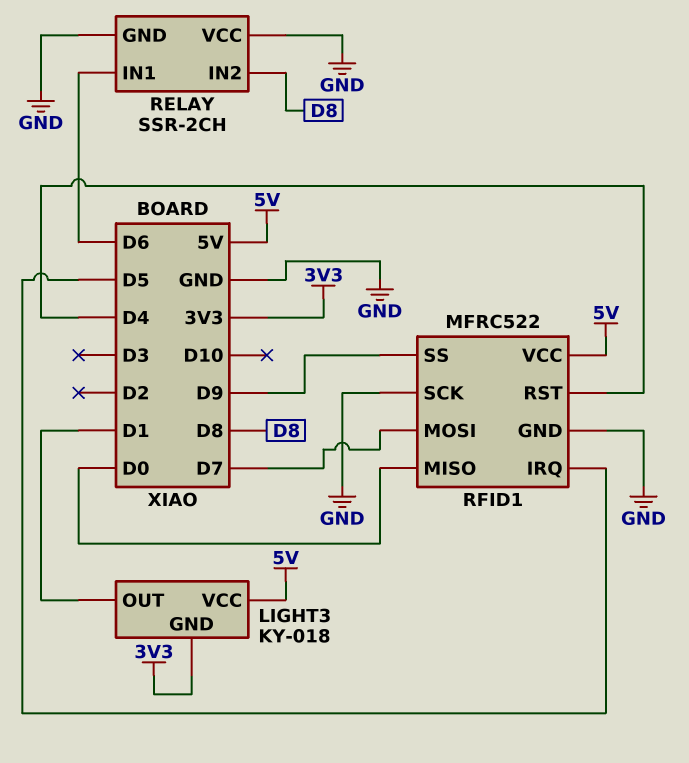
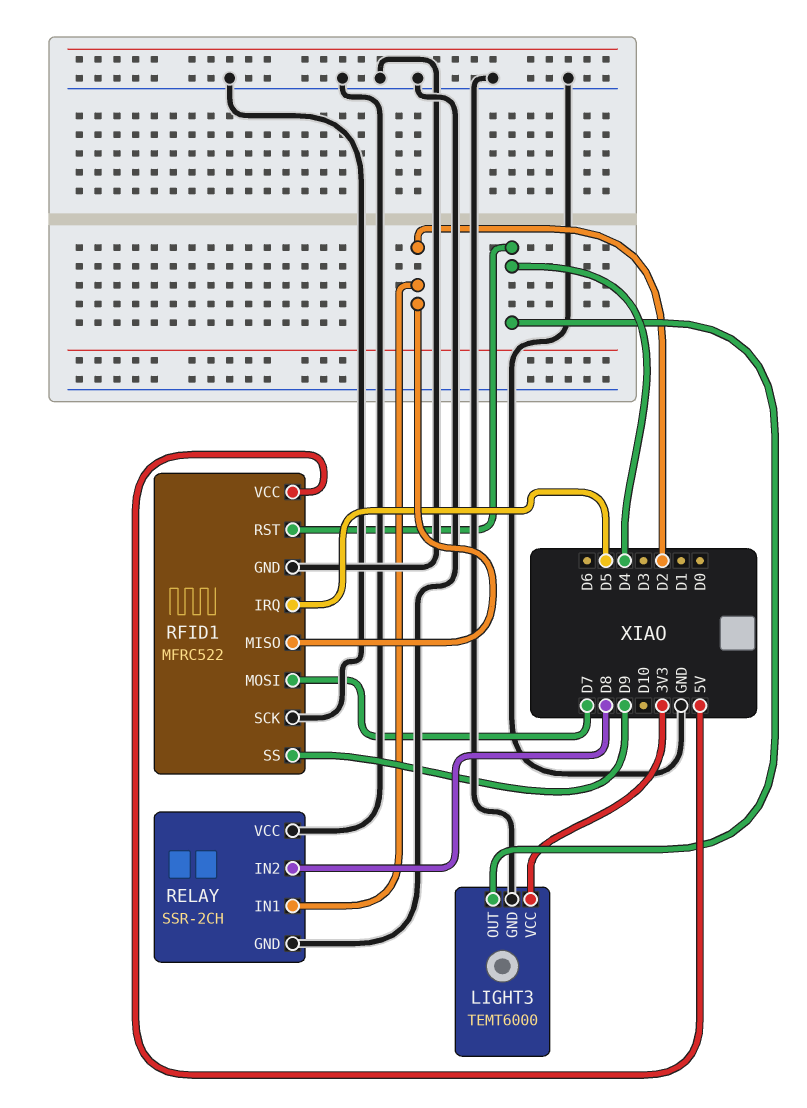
LIGHT3: KY-018 -> TEMT6000
LIGHT3 pin GND: 3V3 -> GND
LIGHT3 pin OUT: D1 -> D4
LIGHT3 pin VCC: 5V -> 3V3
RELAY pin IN1: D6 -> D2
RFID1 pin MISO: D0 -> D2

